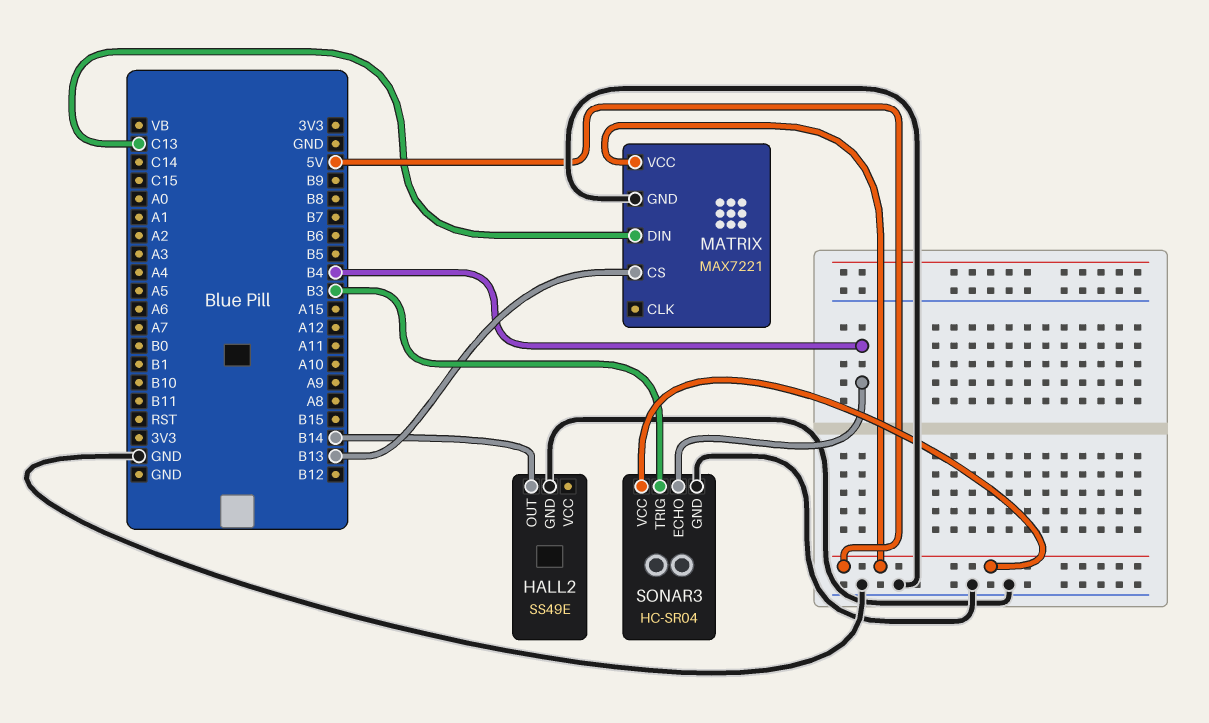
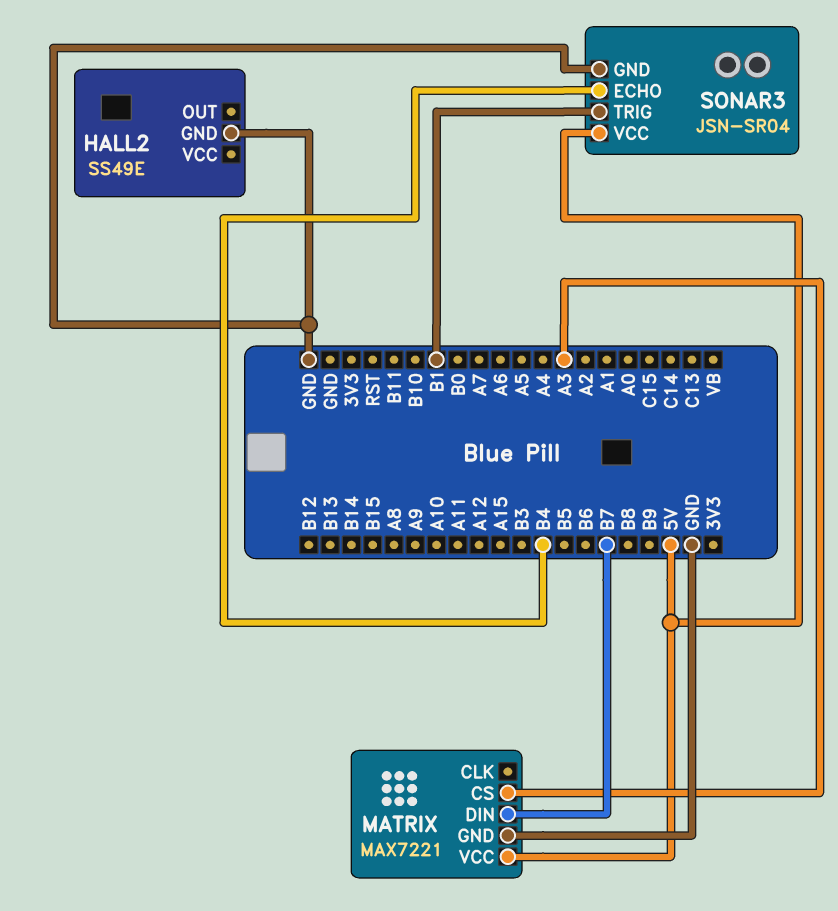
HALL2 pin OUT: B14 -> none
MATRIX pin CS: B13 -> A3
MATRIX pin DIN: C13 -> B7
SONAR3: HC-SR04 -> JSN-SR04
SONAR3 pin TRIG: B3 -> B1

